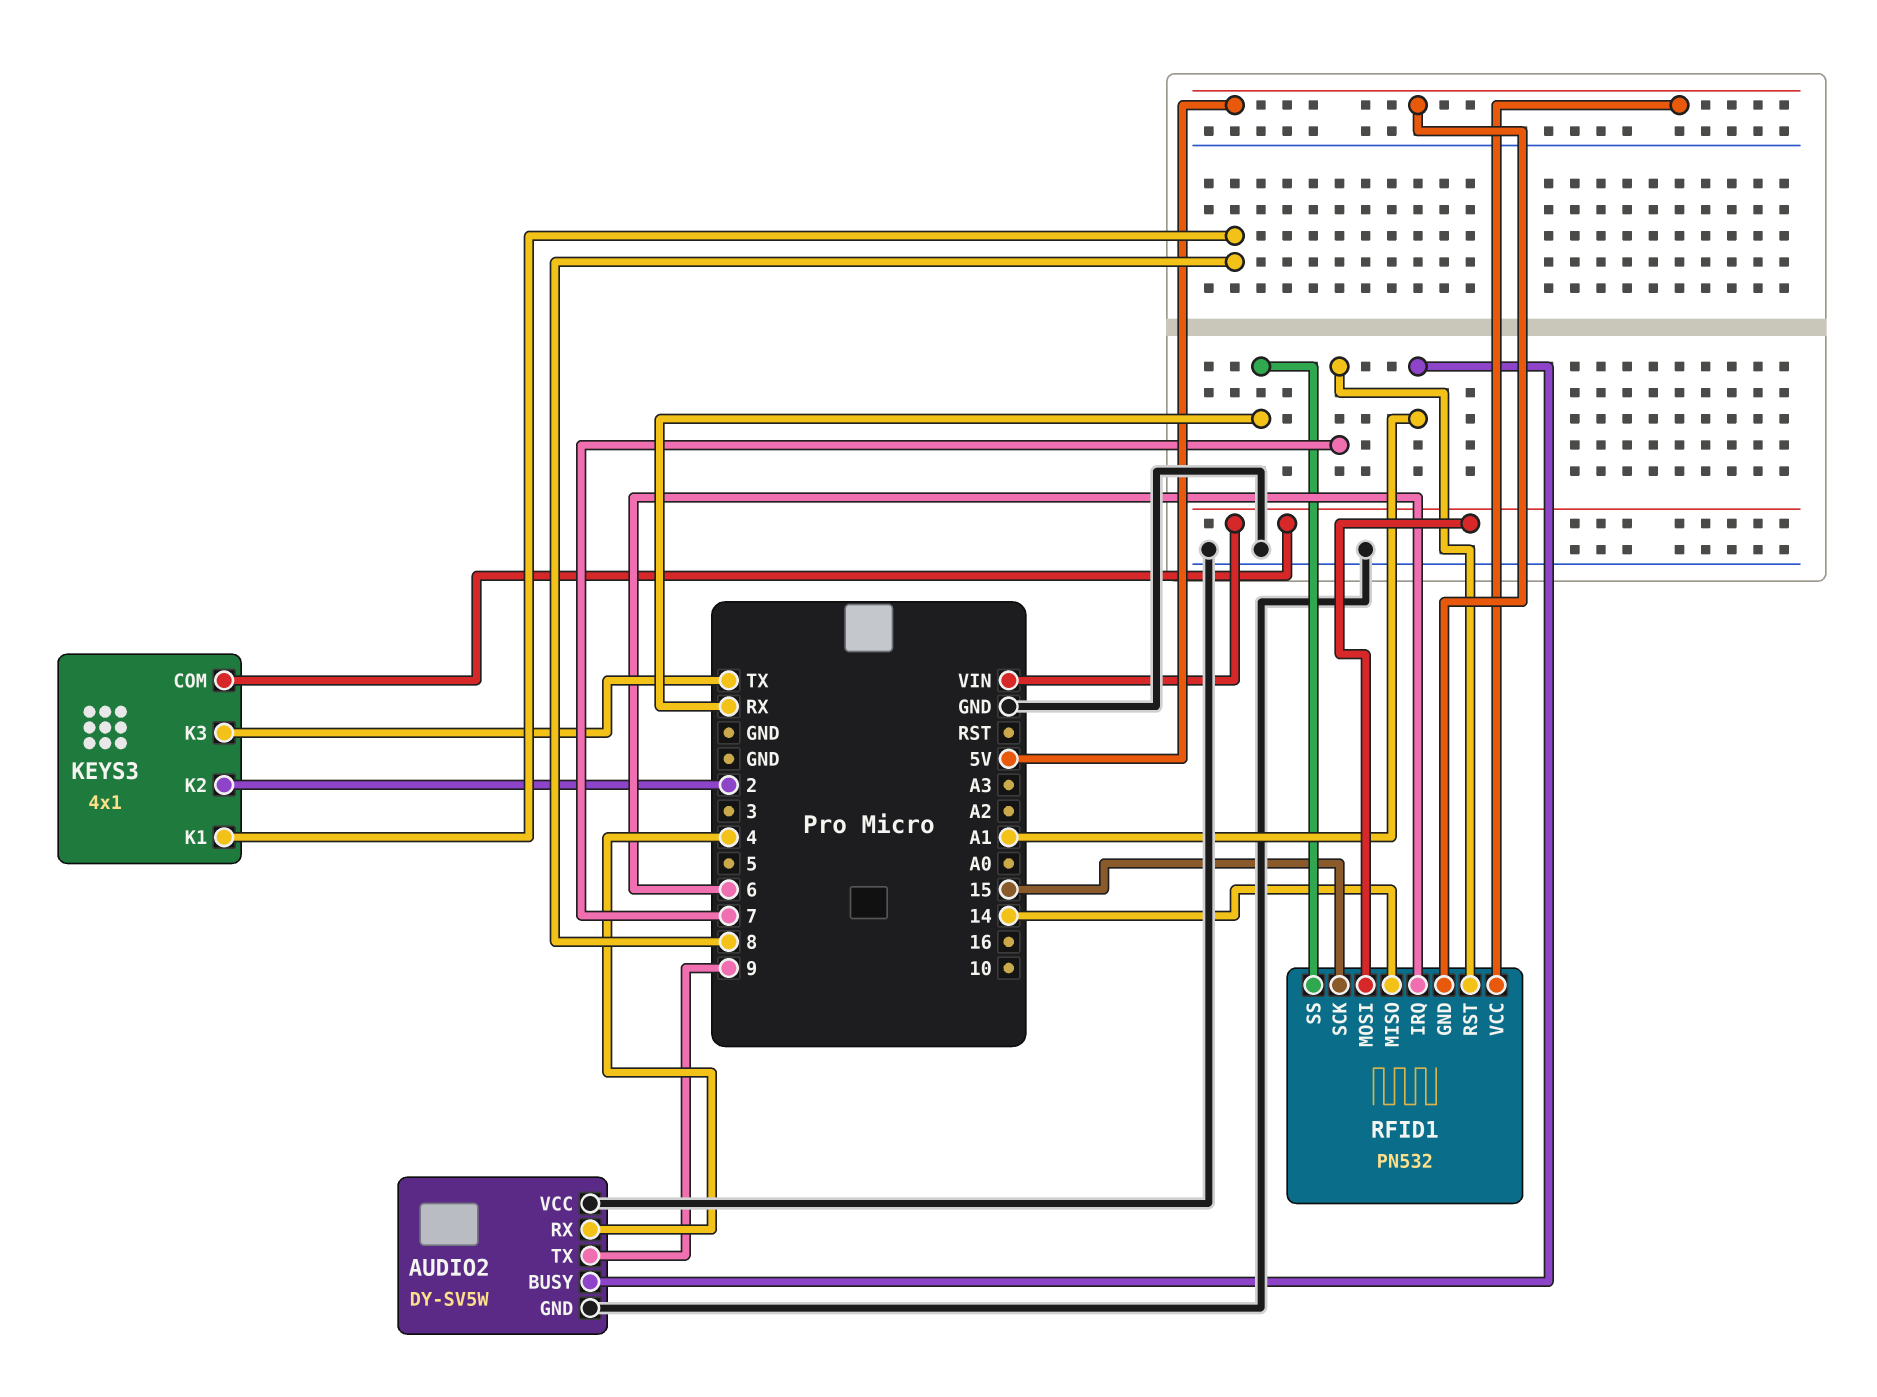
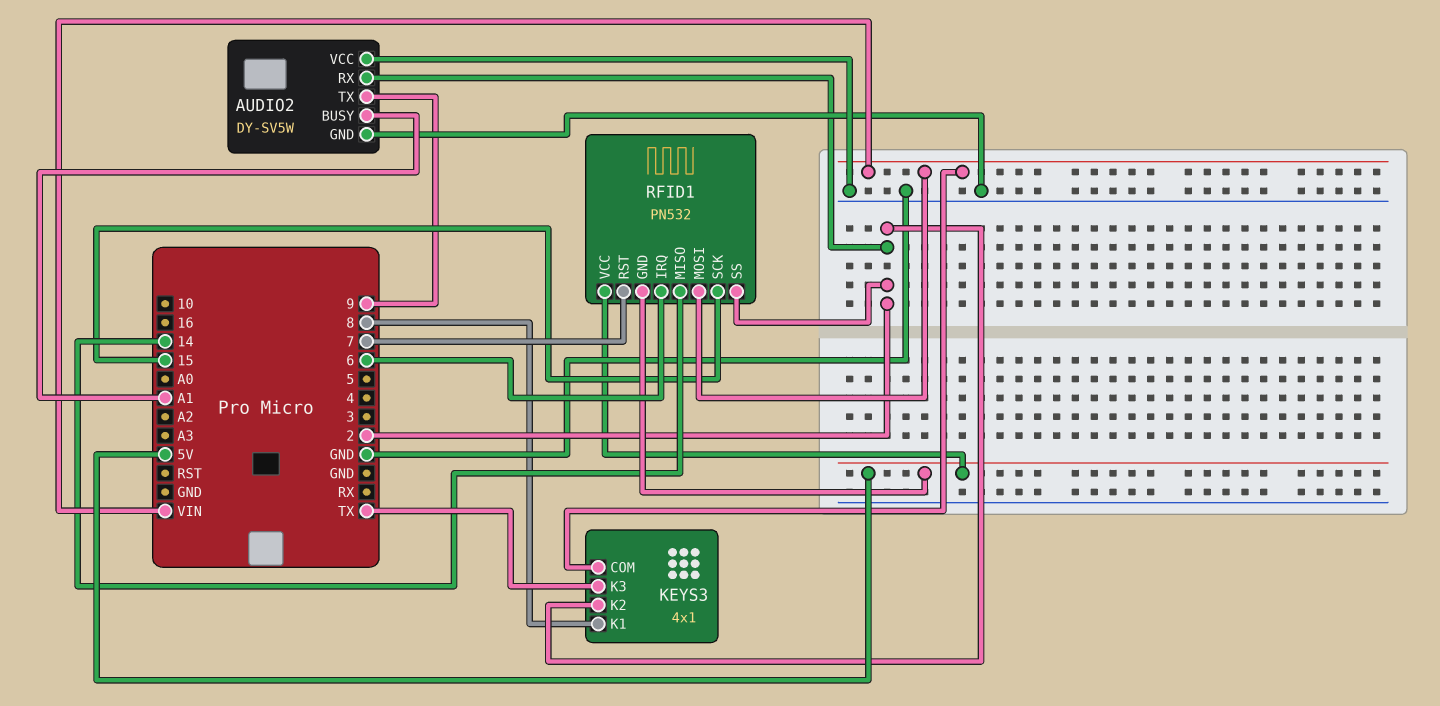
AUDIO2 pin RX: 4 -> 2
RFID1 pin SS: RX -> 2

